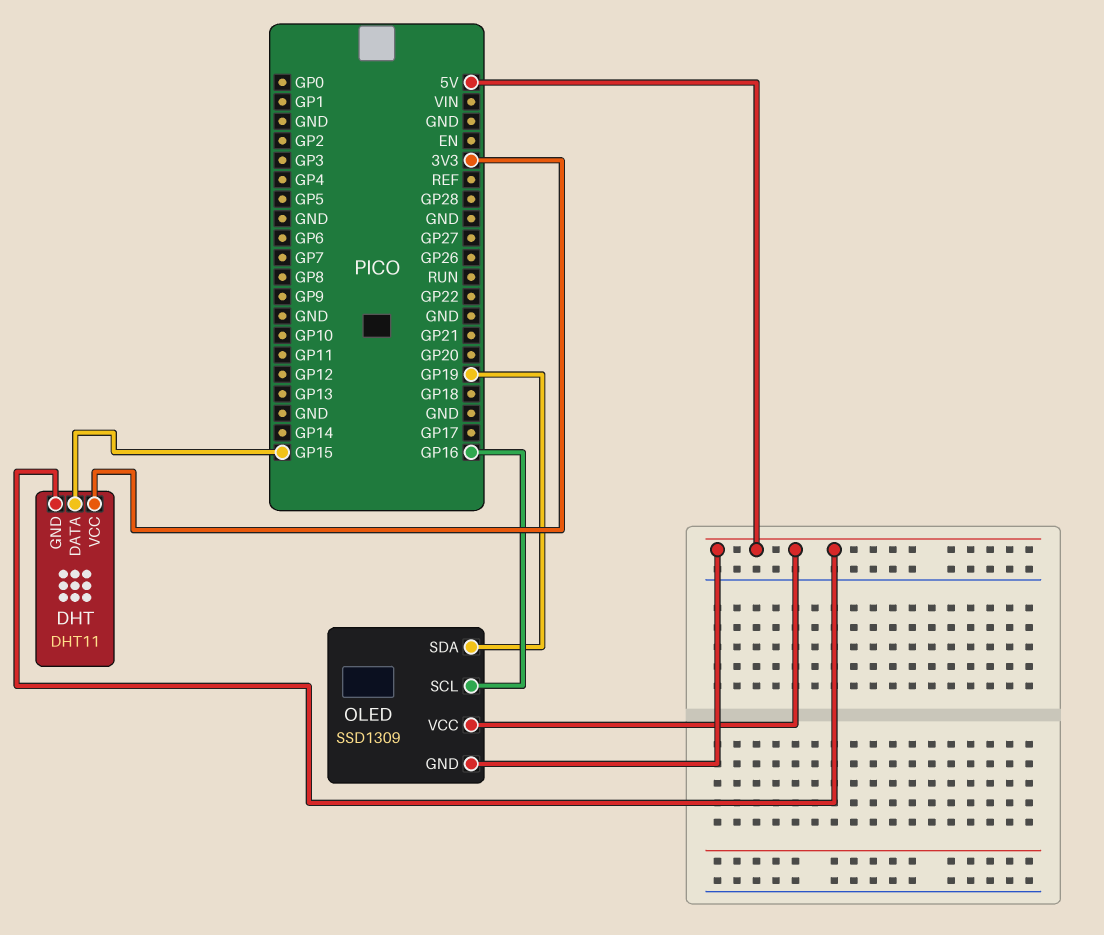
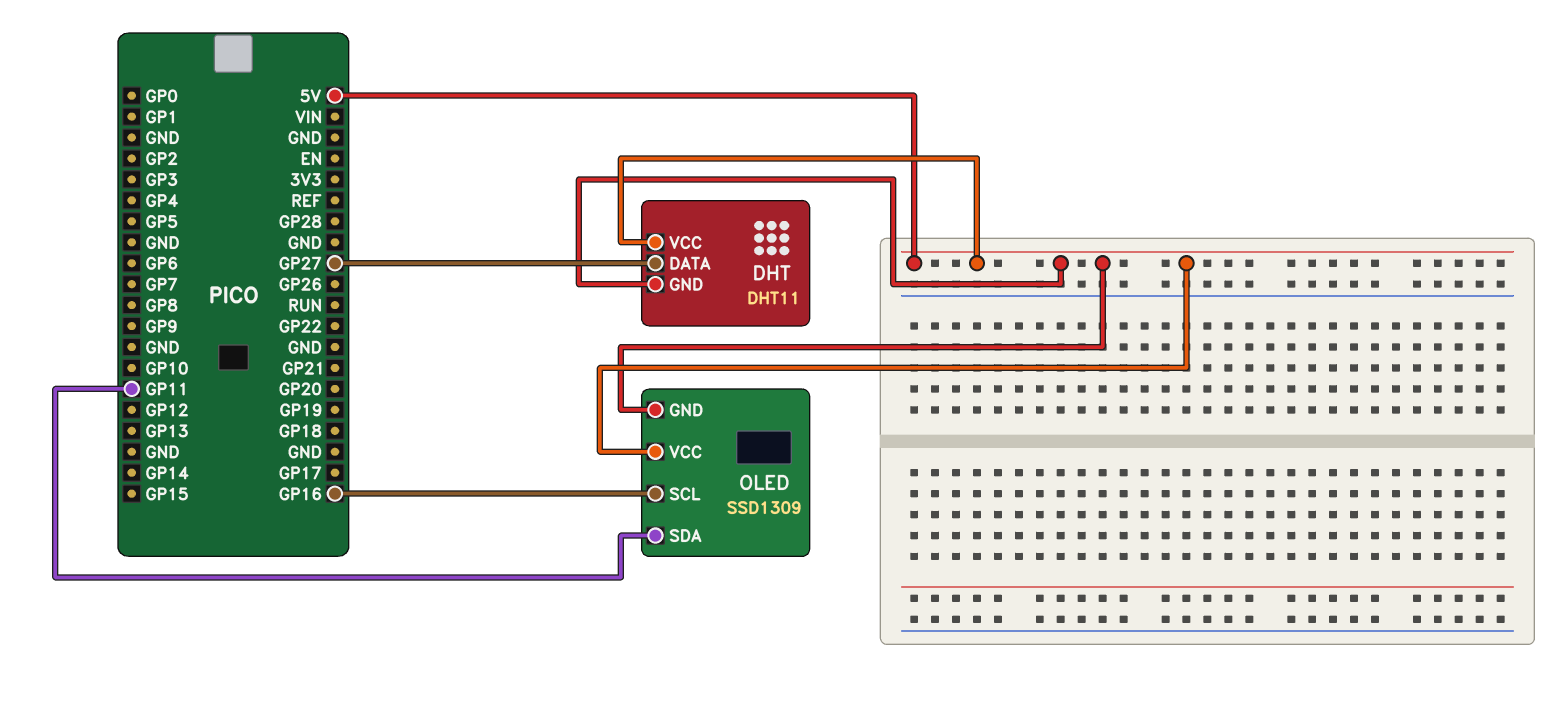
DHT pin DATA: GP15 -> GP27
DHT pin VCC: 3V3 -> 5V
OLED pin SDA: GP19 -> GP11

